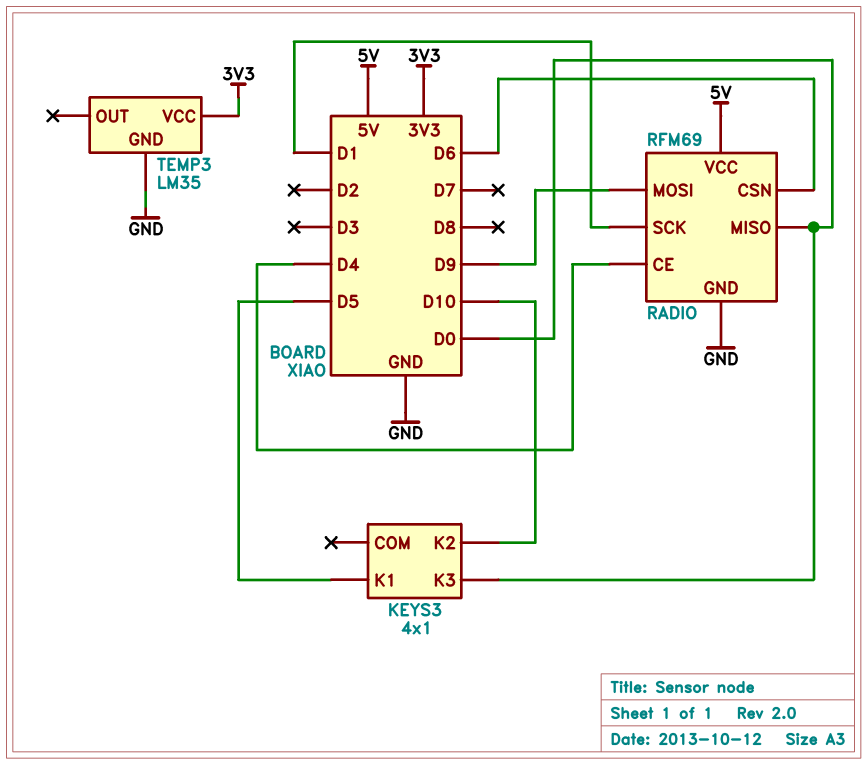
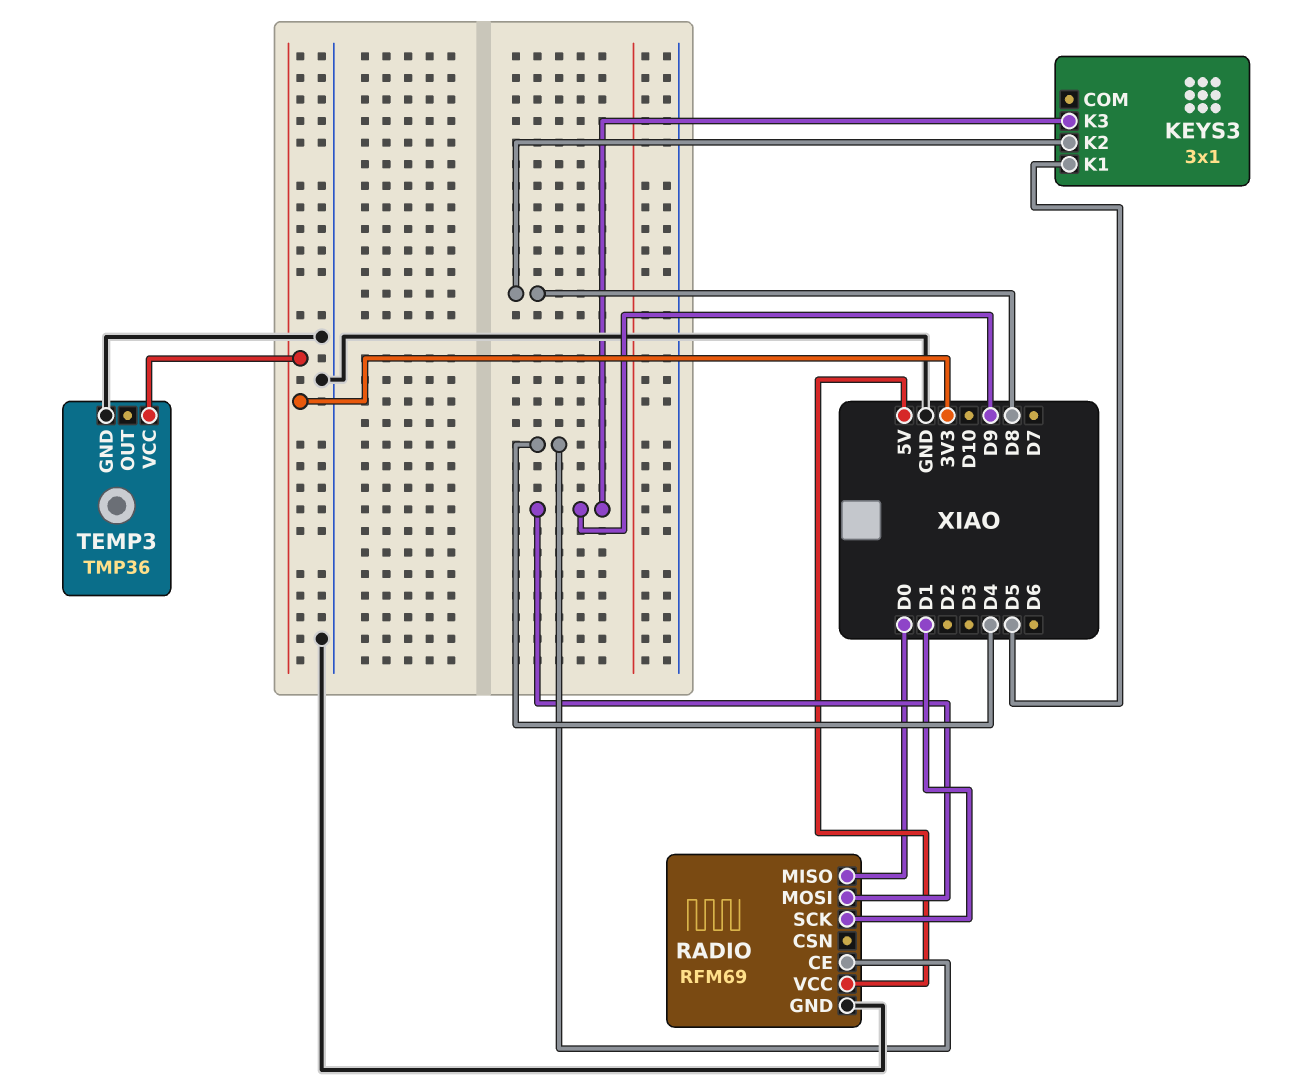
KEYS3: 4x1 -> 3x1
KEYS3 pin K2: D10 -> D8
KEYS3 pin K3: D0 -> D9
RADIO pin CSN: D6 -> none
TEMP3: LM35 -> TMP36

